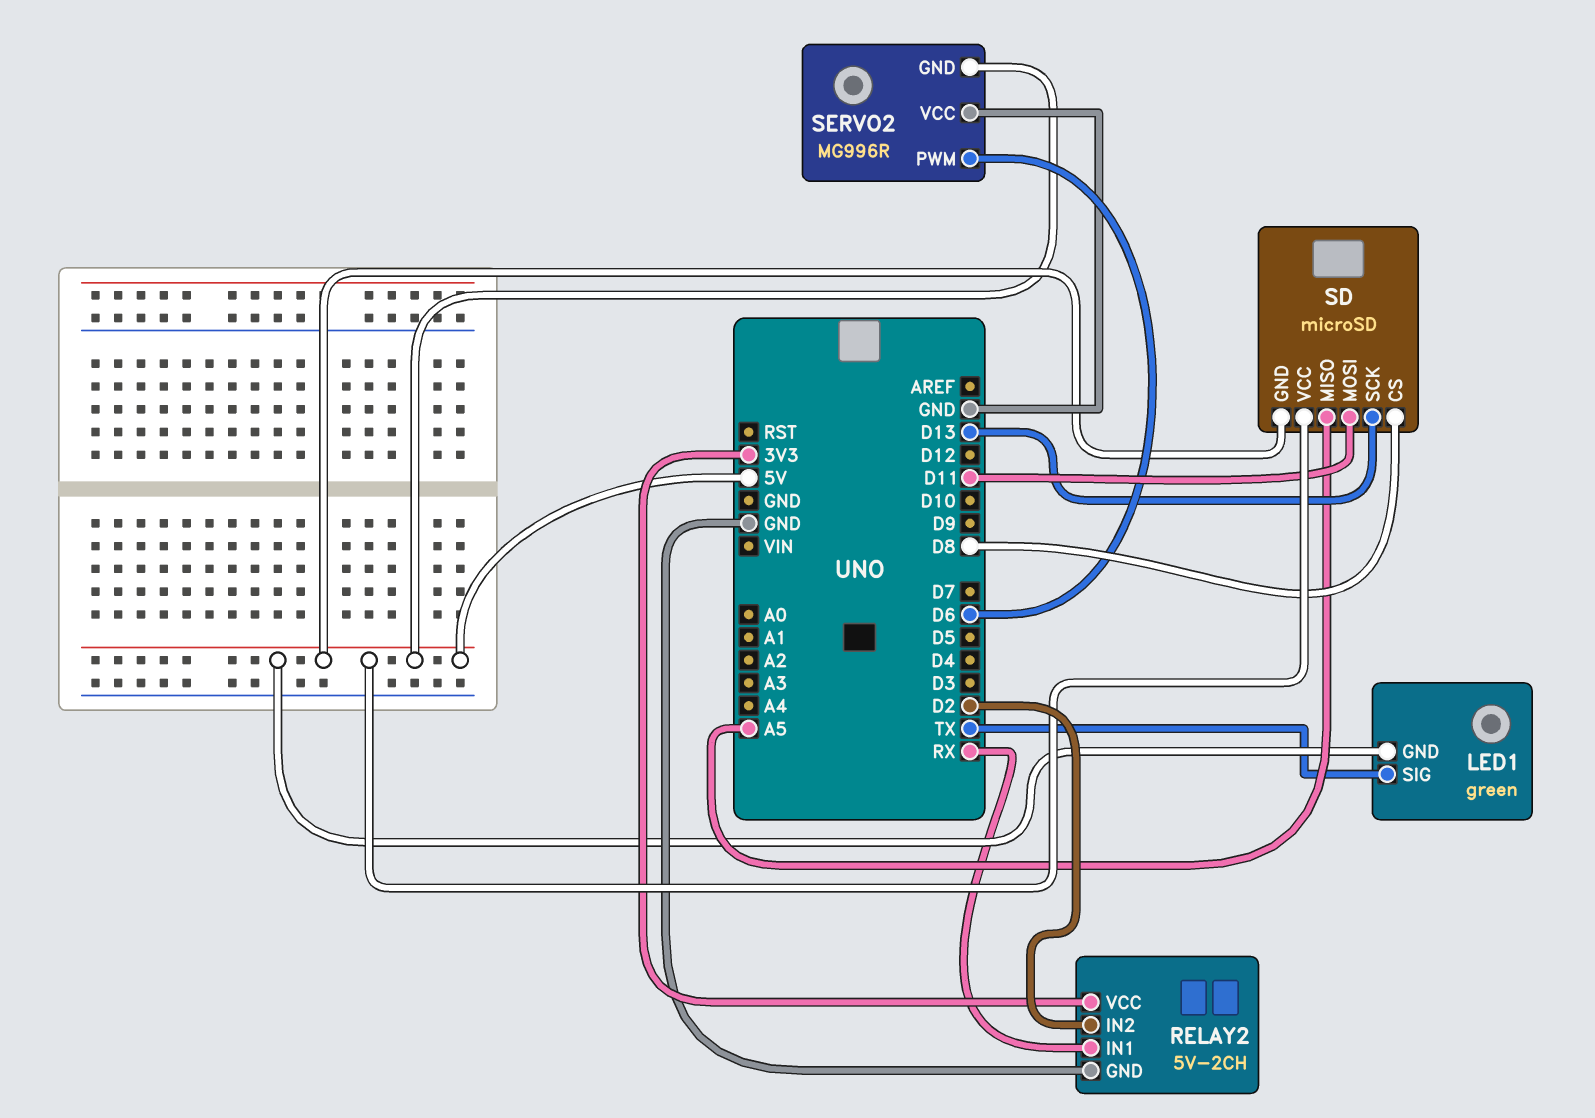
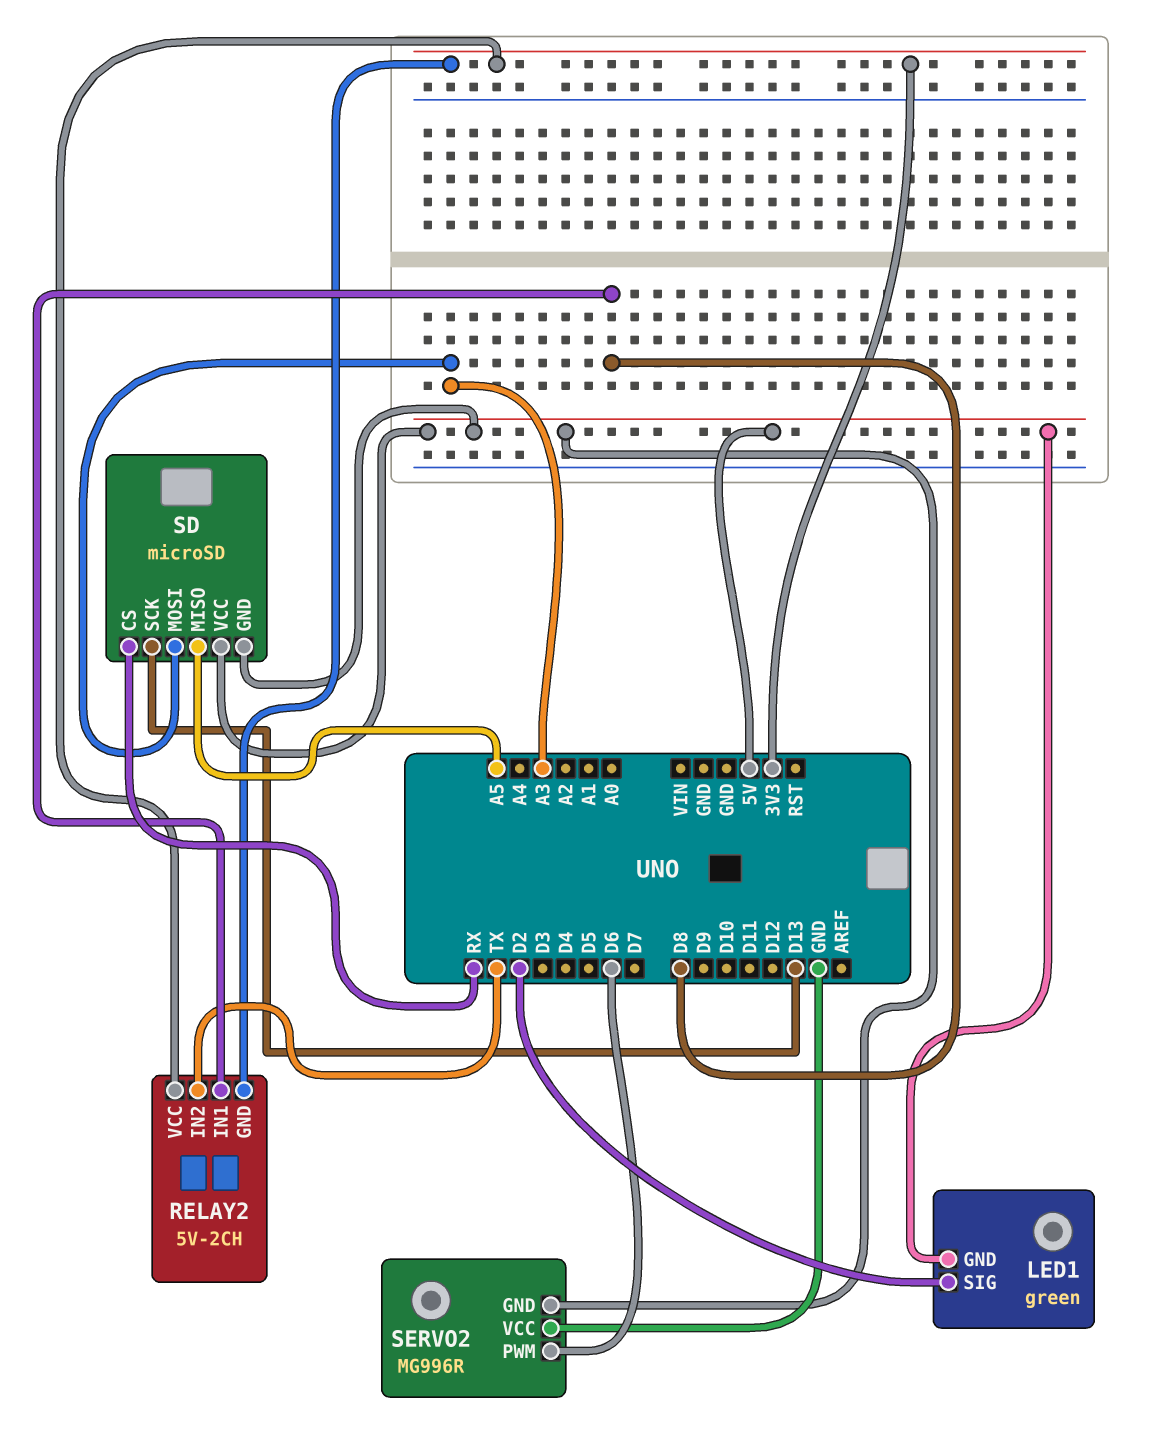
LED1 pin SIG: TX -> D2
RELAY2 pin GND: GND -> 3V3
RELAY2 pin IN1: RX -> D8
RELAY2 pin IN2: D2 -> TX
SD pin CS: D8 -> RX
SD pin MOSI: D11 -> A3

